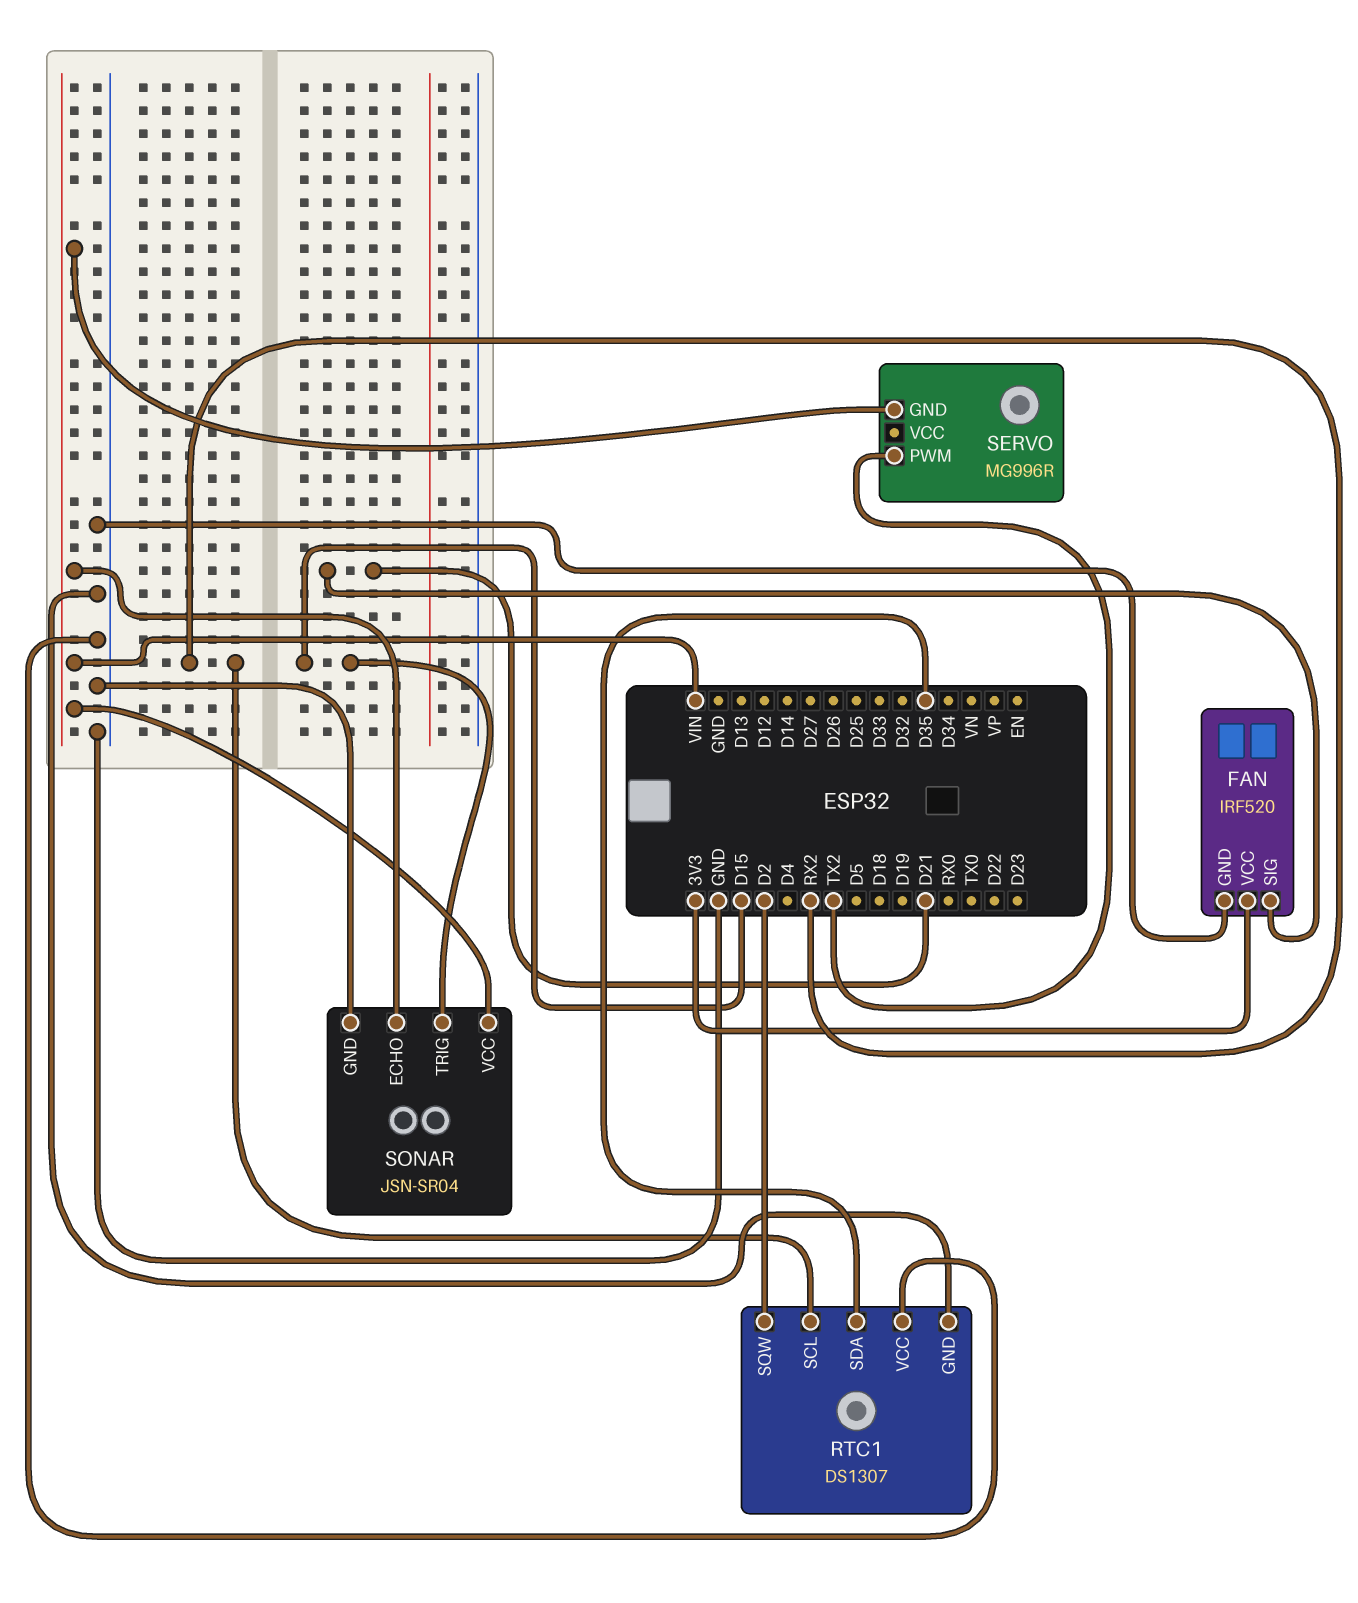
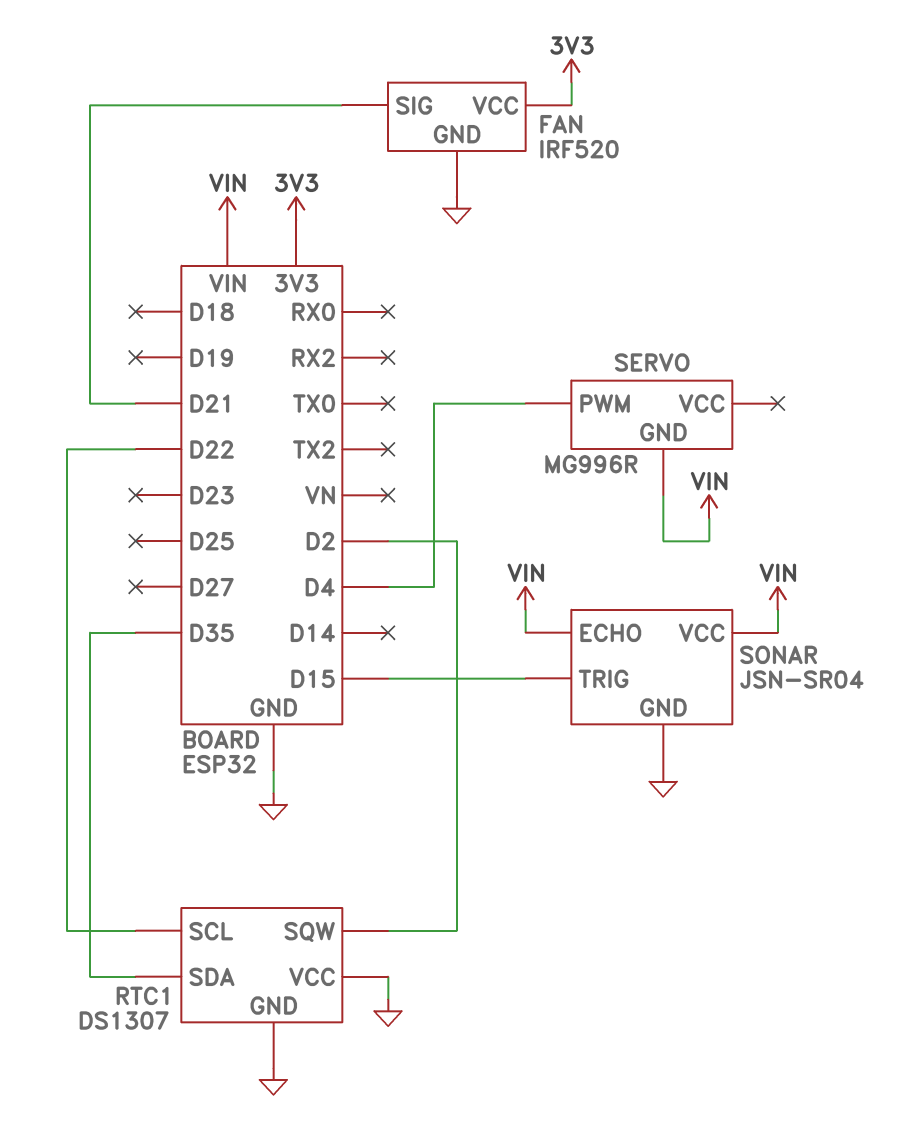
RTC1 pin SCL: RX2 -> D22
SERVO pin PWM: TX2 -> D4

